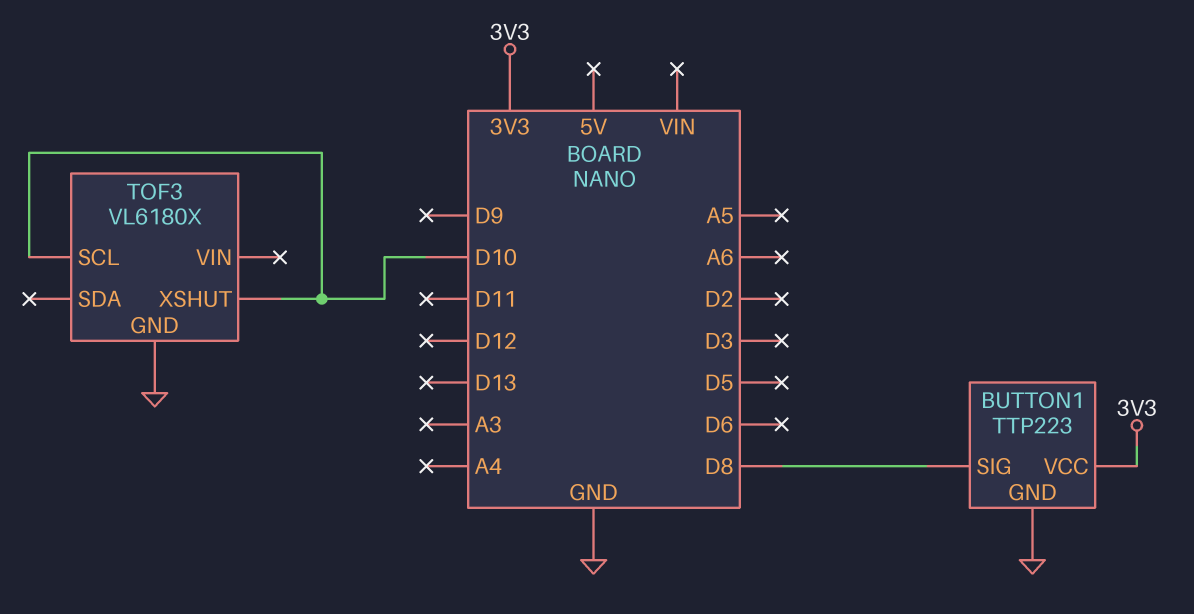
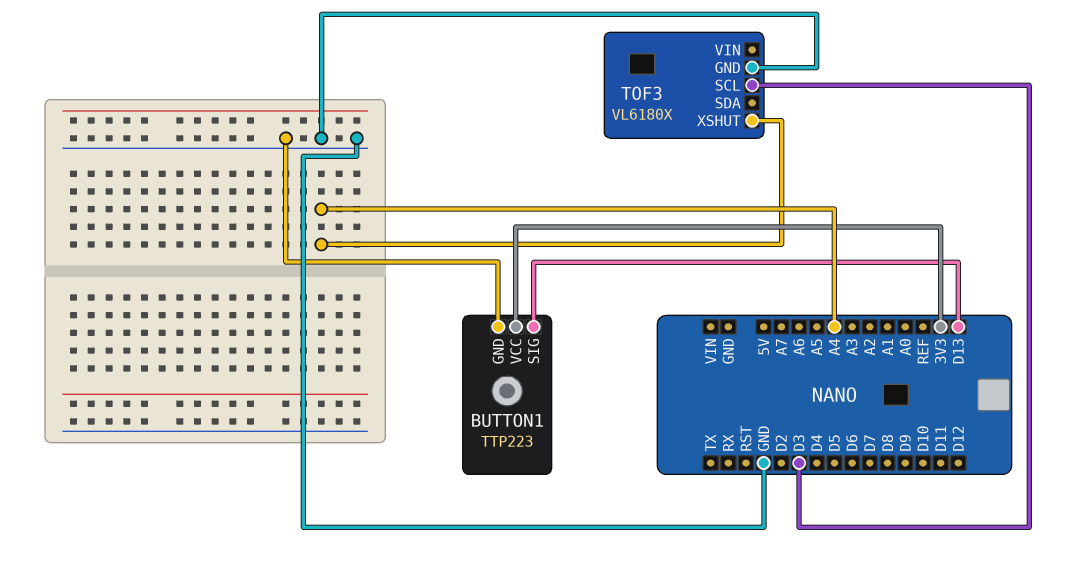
BUTTON1 pin SIG: D8 -> D13
TOF3 pin SCL: D10 -> D3
TOF3 pin XSHUT: D10 -> A4

